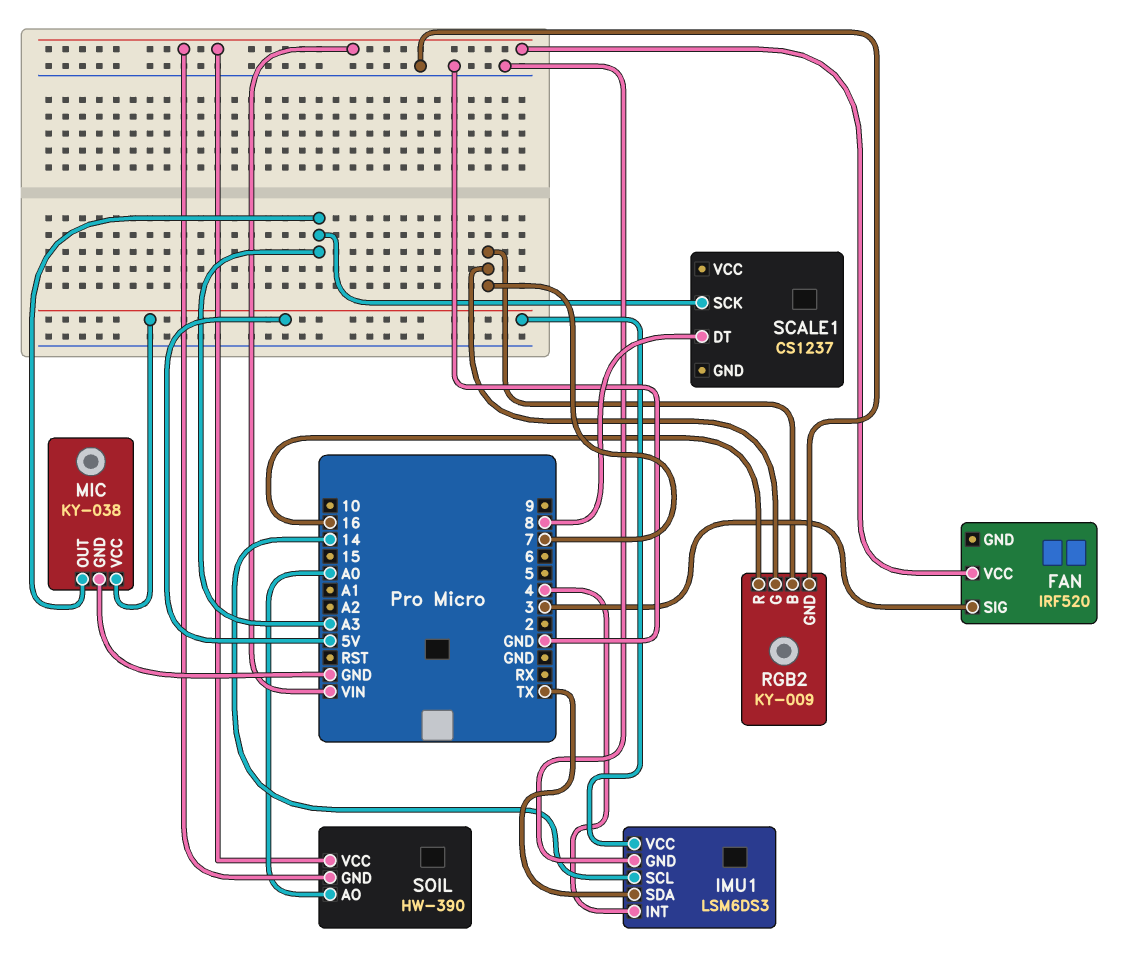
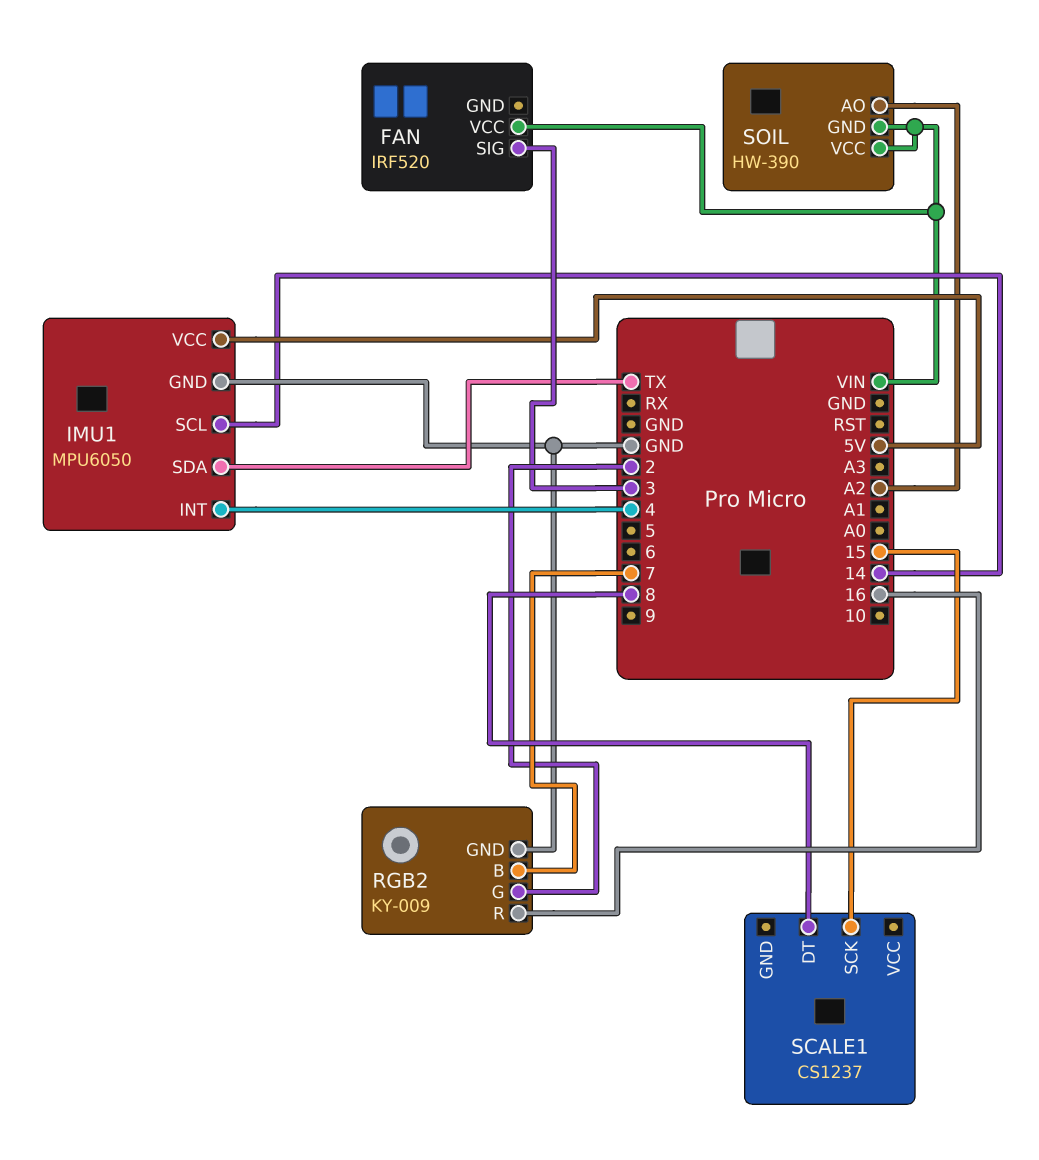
IMU1: LSM6DS3 -> MPU6050
MIC: KY-038 -> none
MIC pin GND: GND -> none
MIC pin OUT: A3 -> none
MIC pin VCC: 5V -> none
RGB2 pin G: 7 -> 2
SCALE1 pin SCK: A3 -> 15
SOIL pin AO: A0 -> A2

